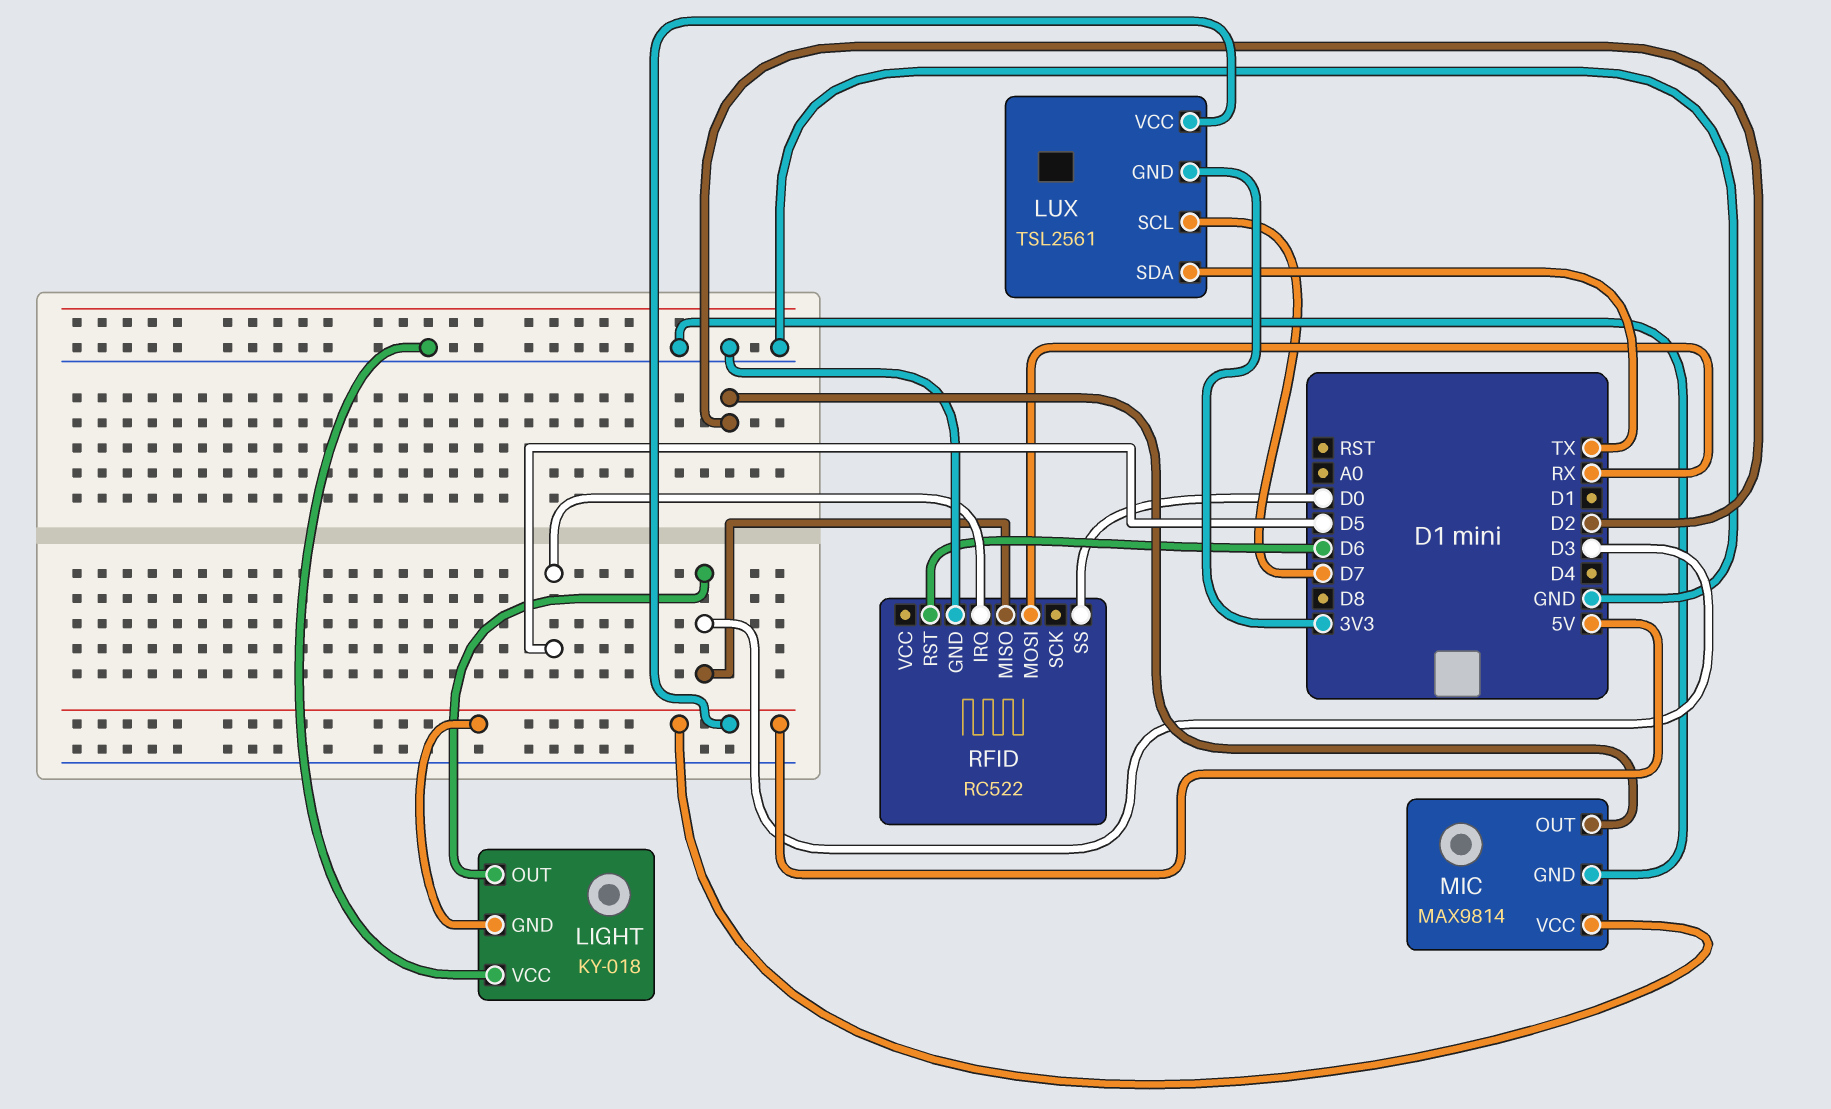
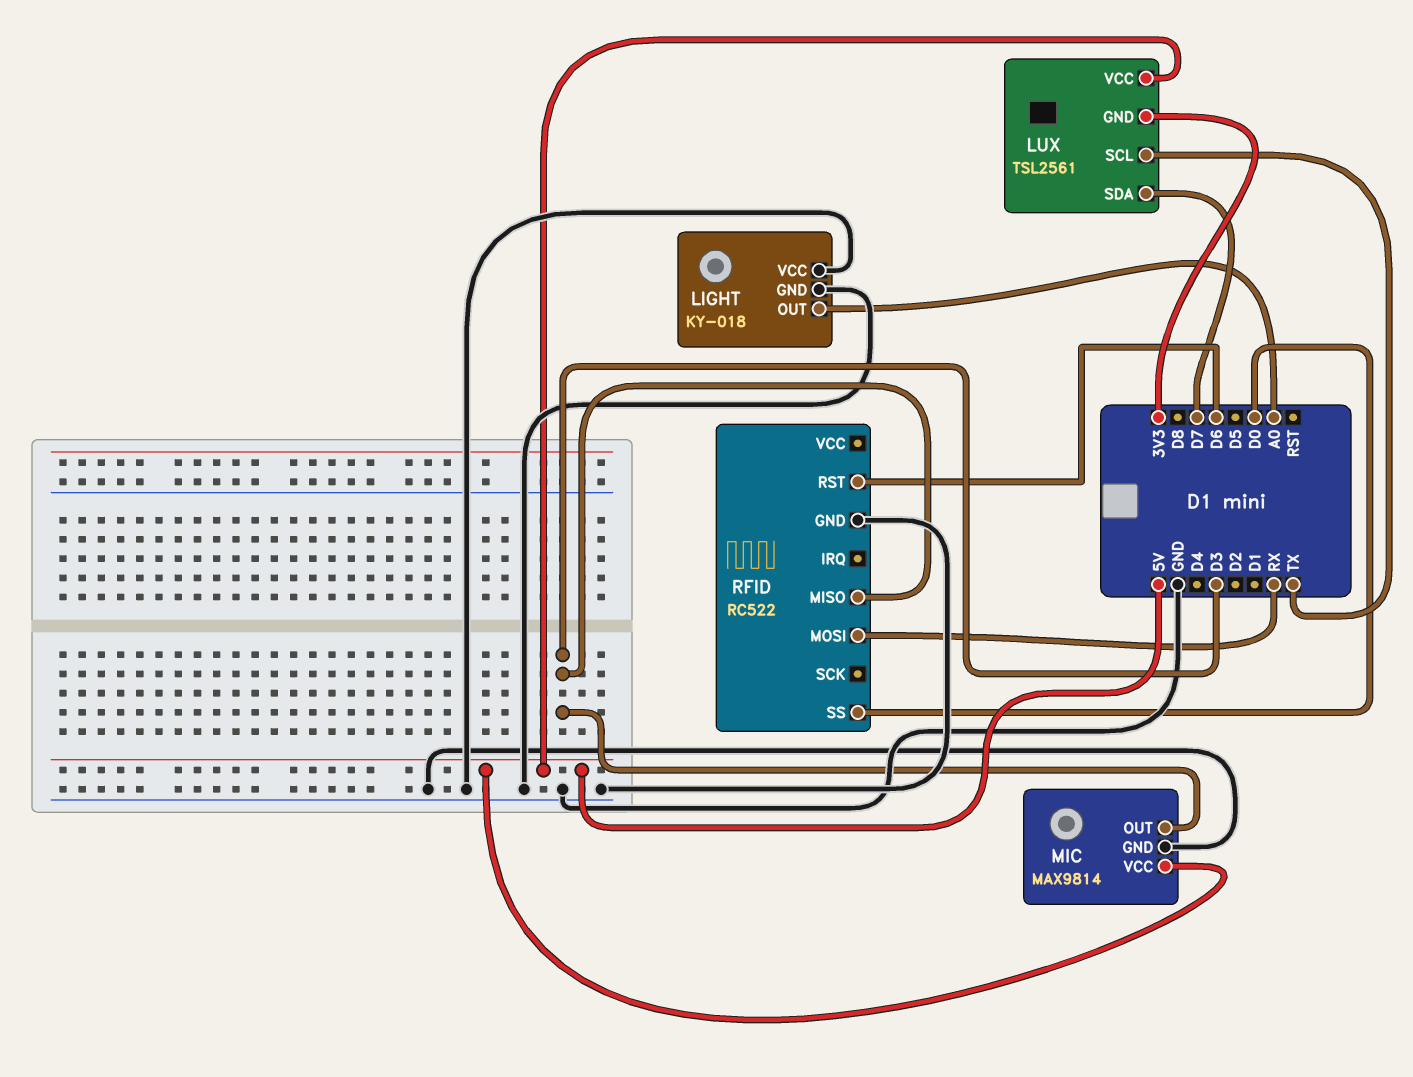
LIGHT pin GND: 5V -> GND
LIGHT pin OUT: D3 -> A0
LUX pin SCL: D7 -> TX
LUX pin SDA: TX -> D7
MIC pin OUT: D2 -> D3
RFID pin IRQ: D5 -> none

